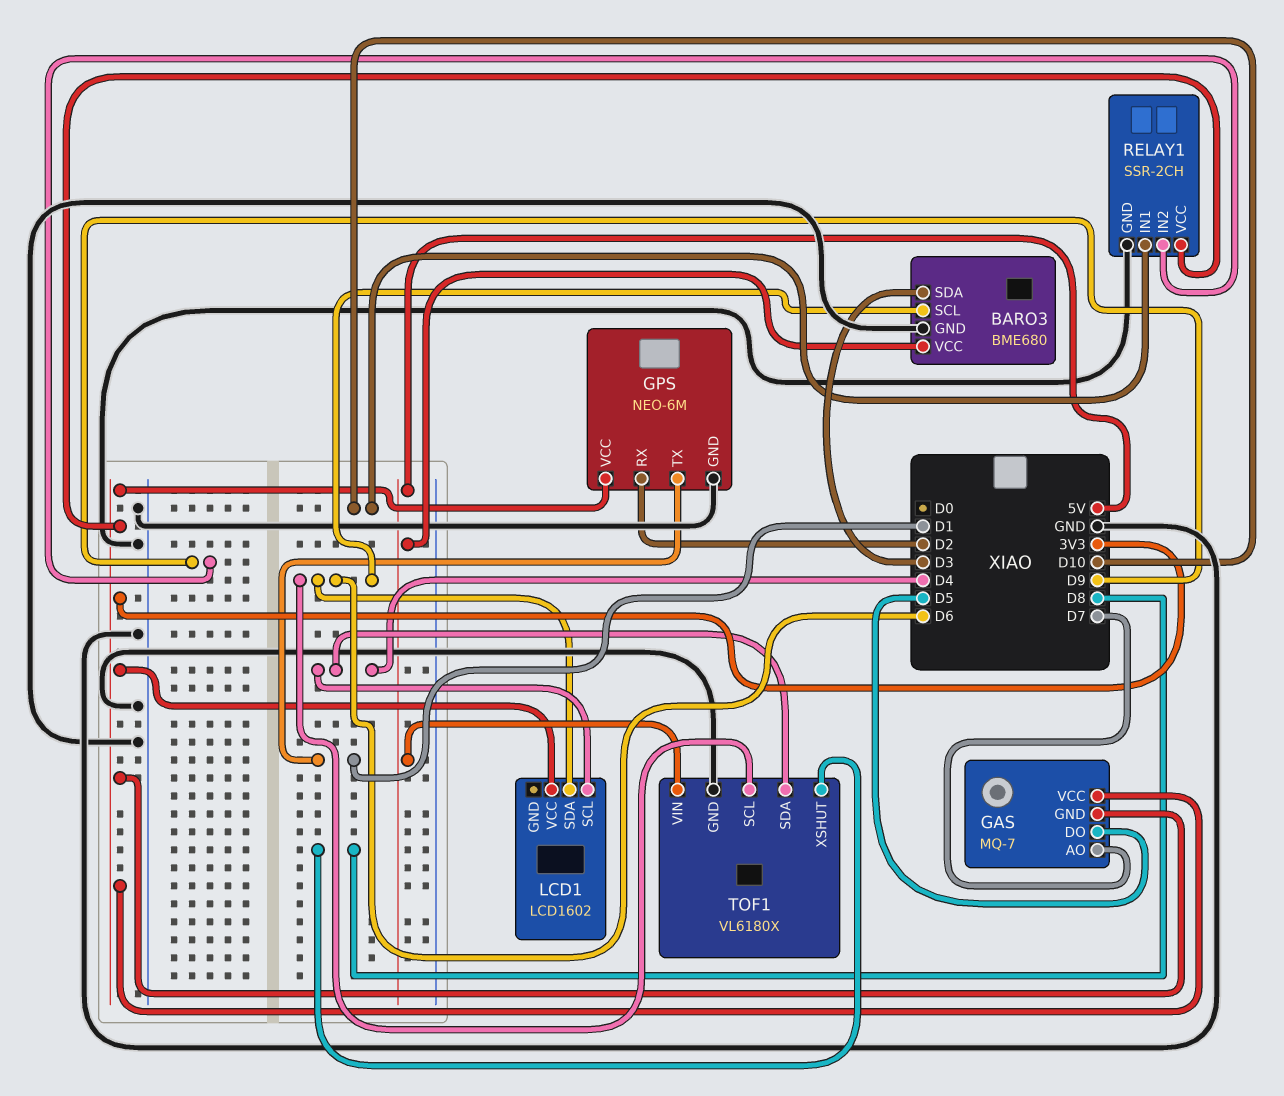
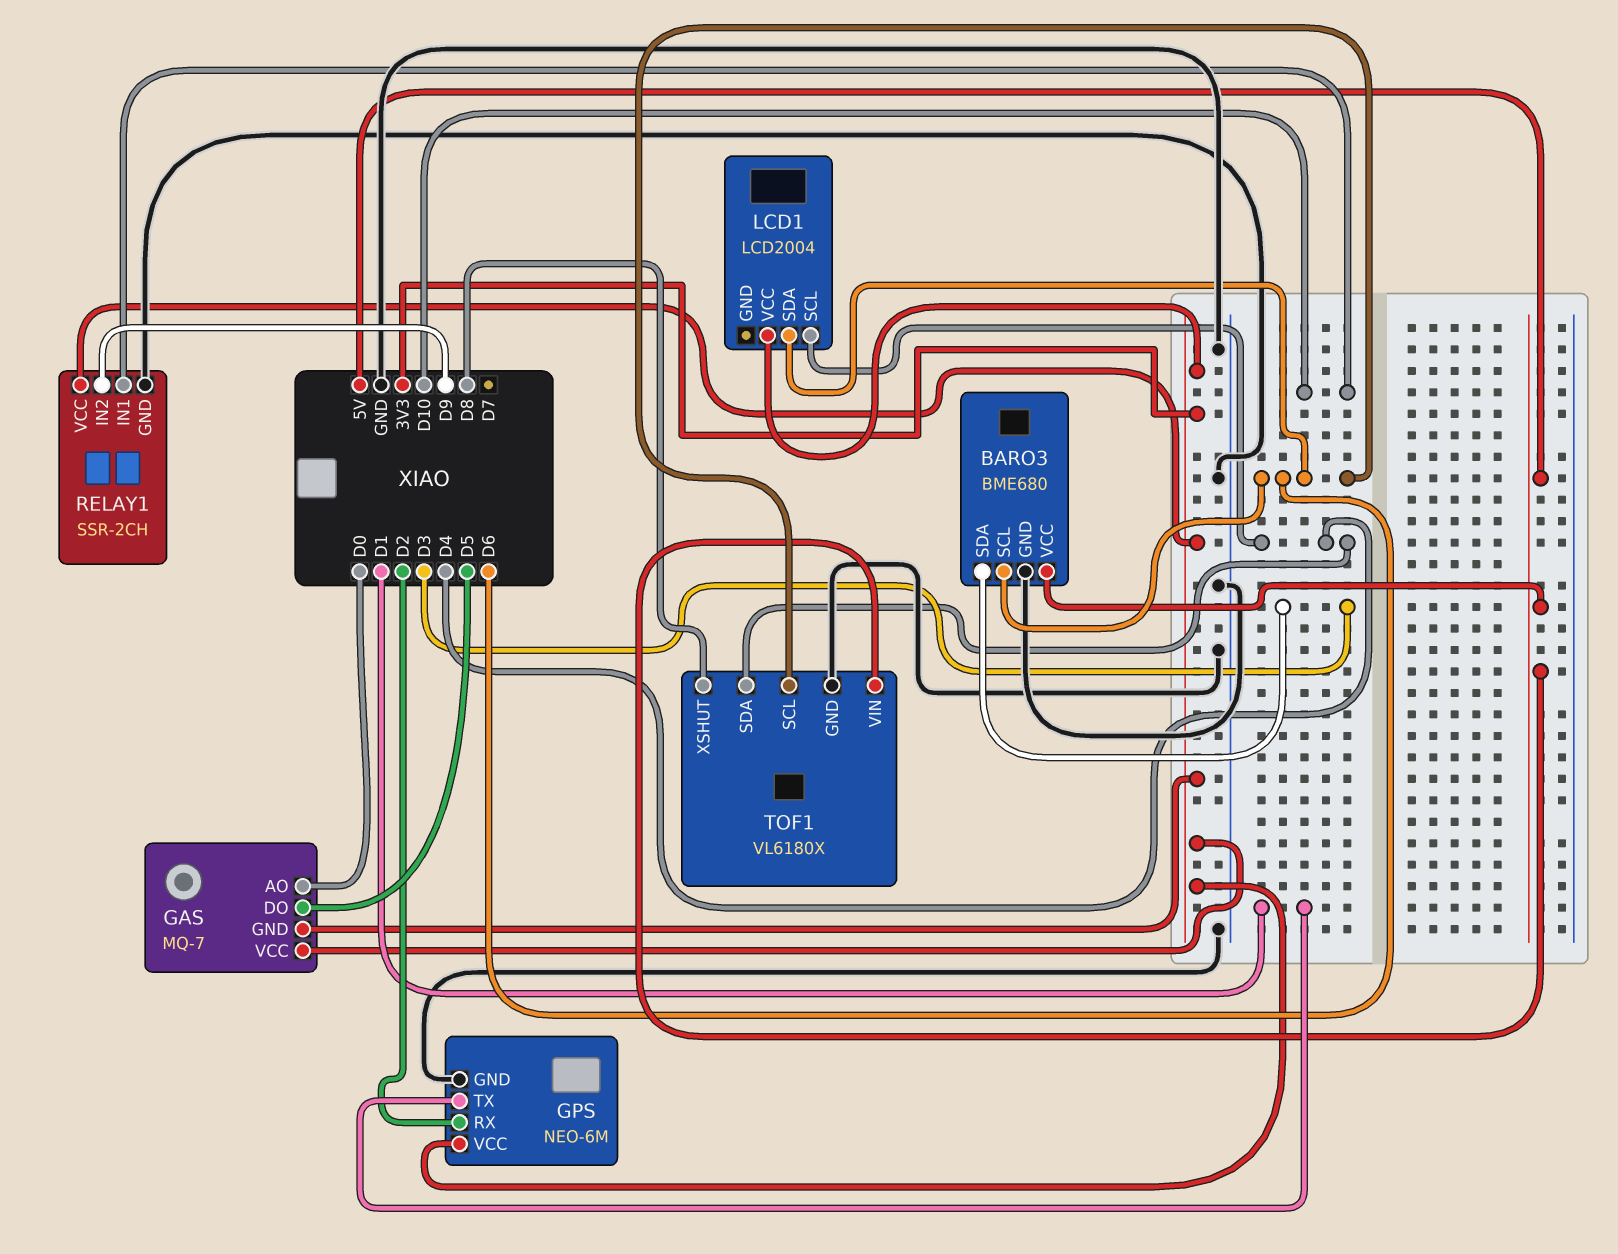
GAS pin AO: D7 -> D0
LCD1: LCD1602 -> LCD2004

